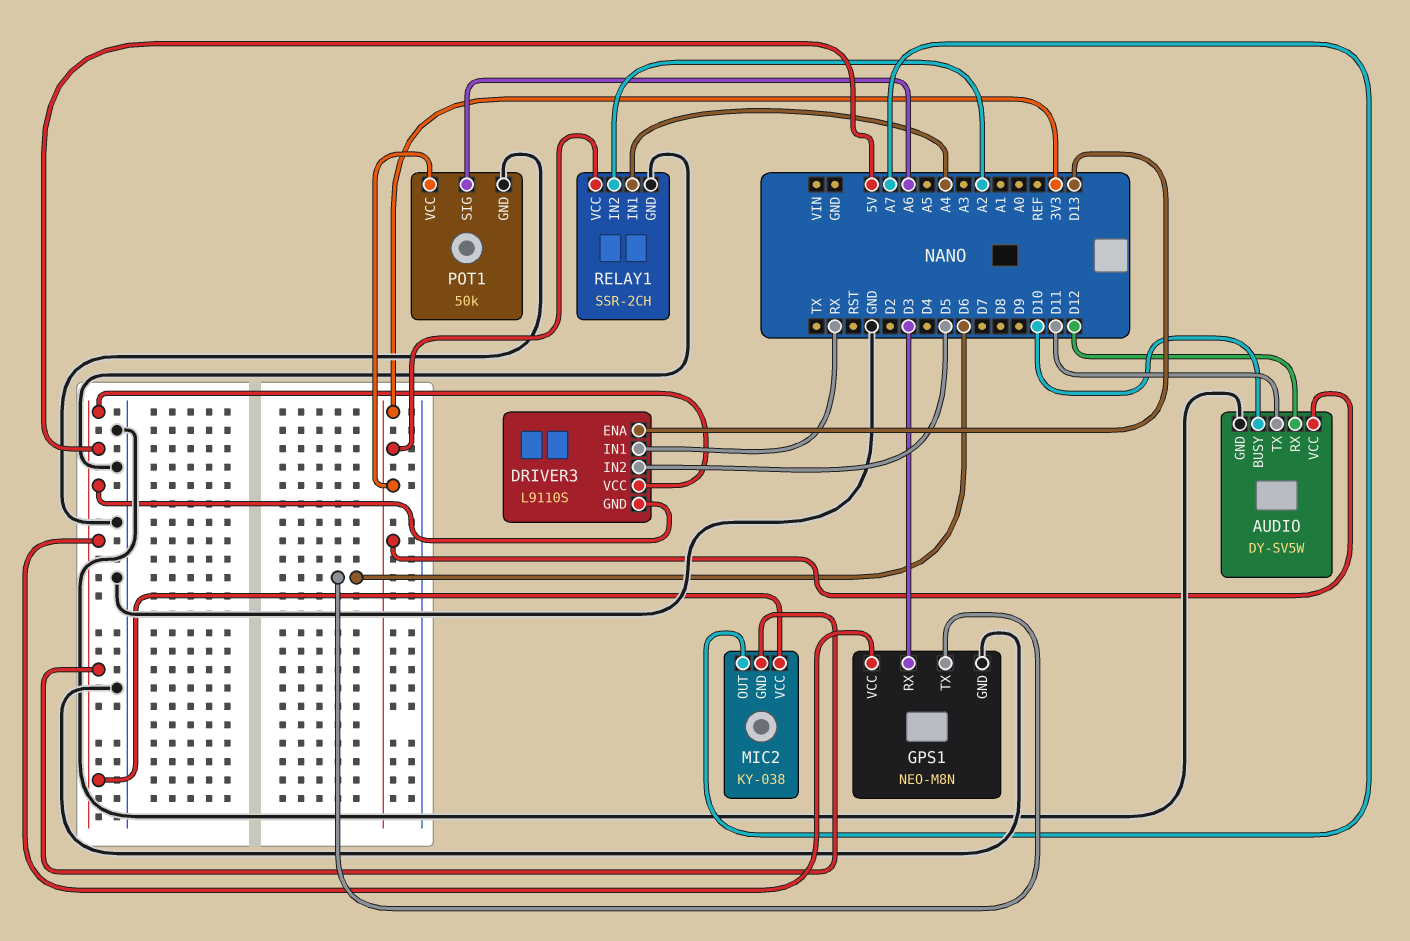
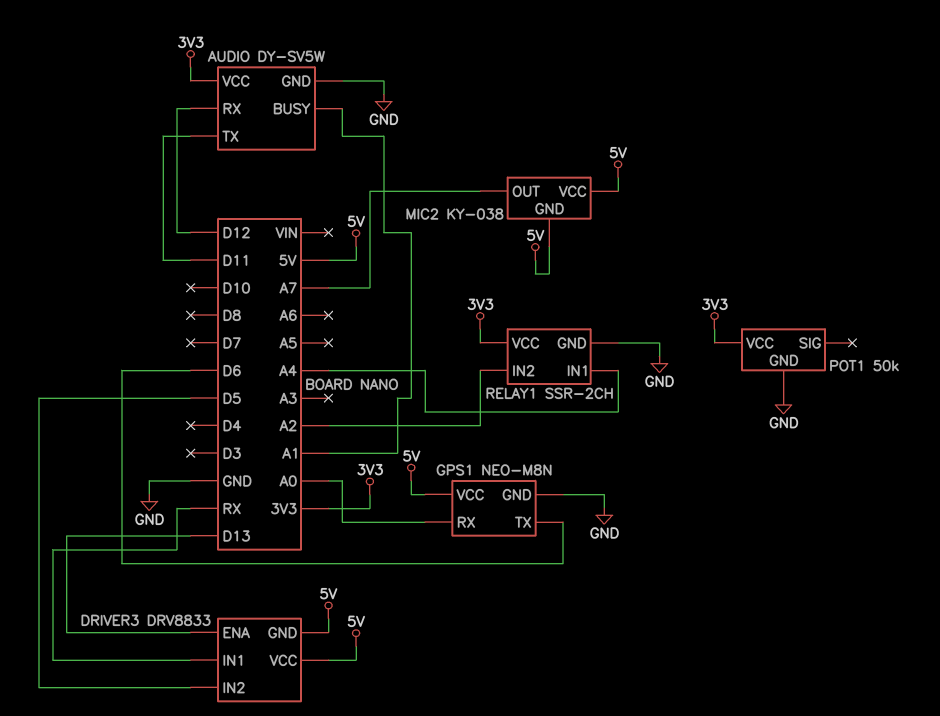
AUDIO pin BUSY: D10 -> A1
DRIVER3: L9110S -> DRV8833
GPS1 pin RX: D3 -> A0
POT1 pin SIG: A6 -> none

